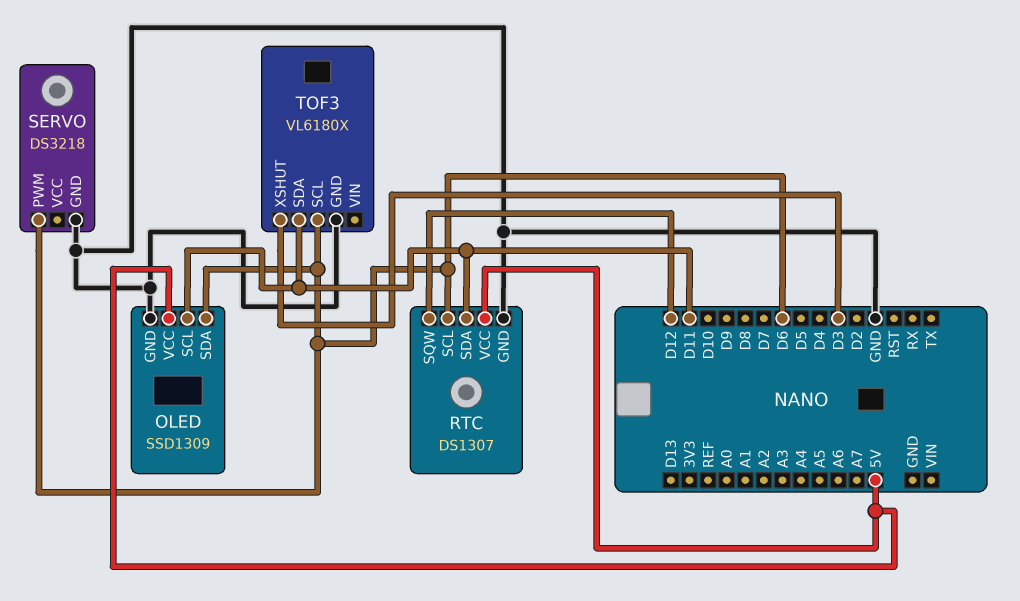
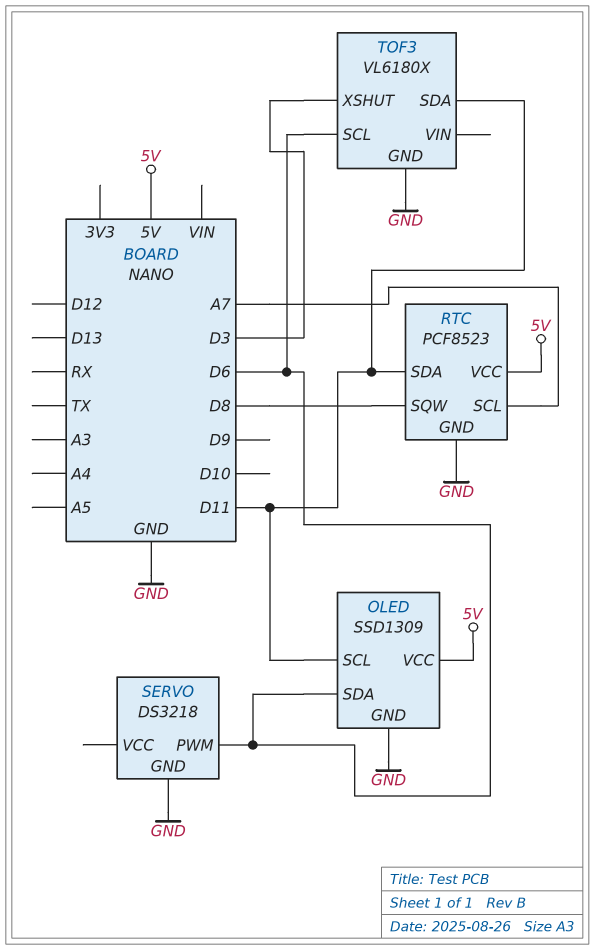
RTC: DS1307 -> PCF8523
RTC pin SCL: D6 -> A7
RTC pin SQW: D12 -> D8

